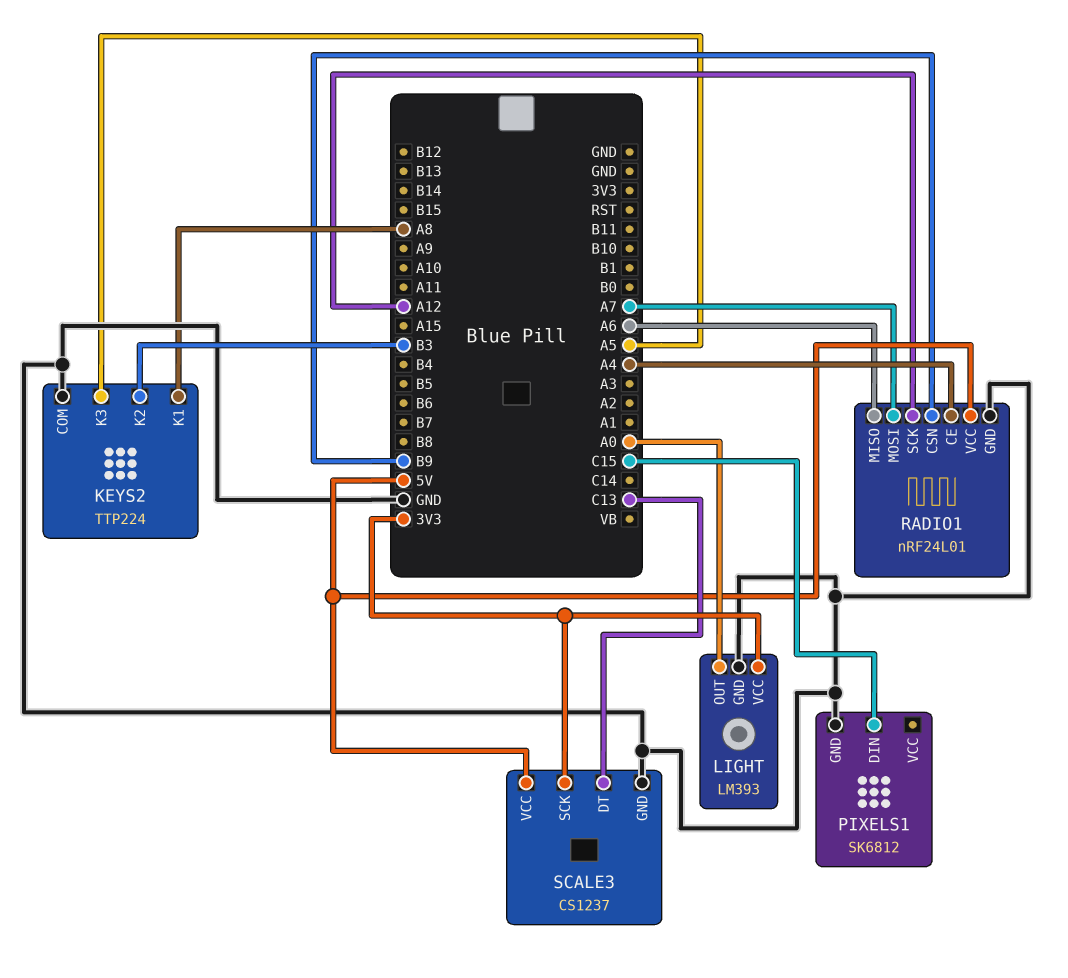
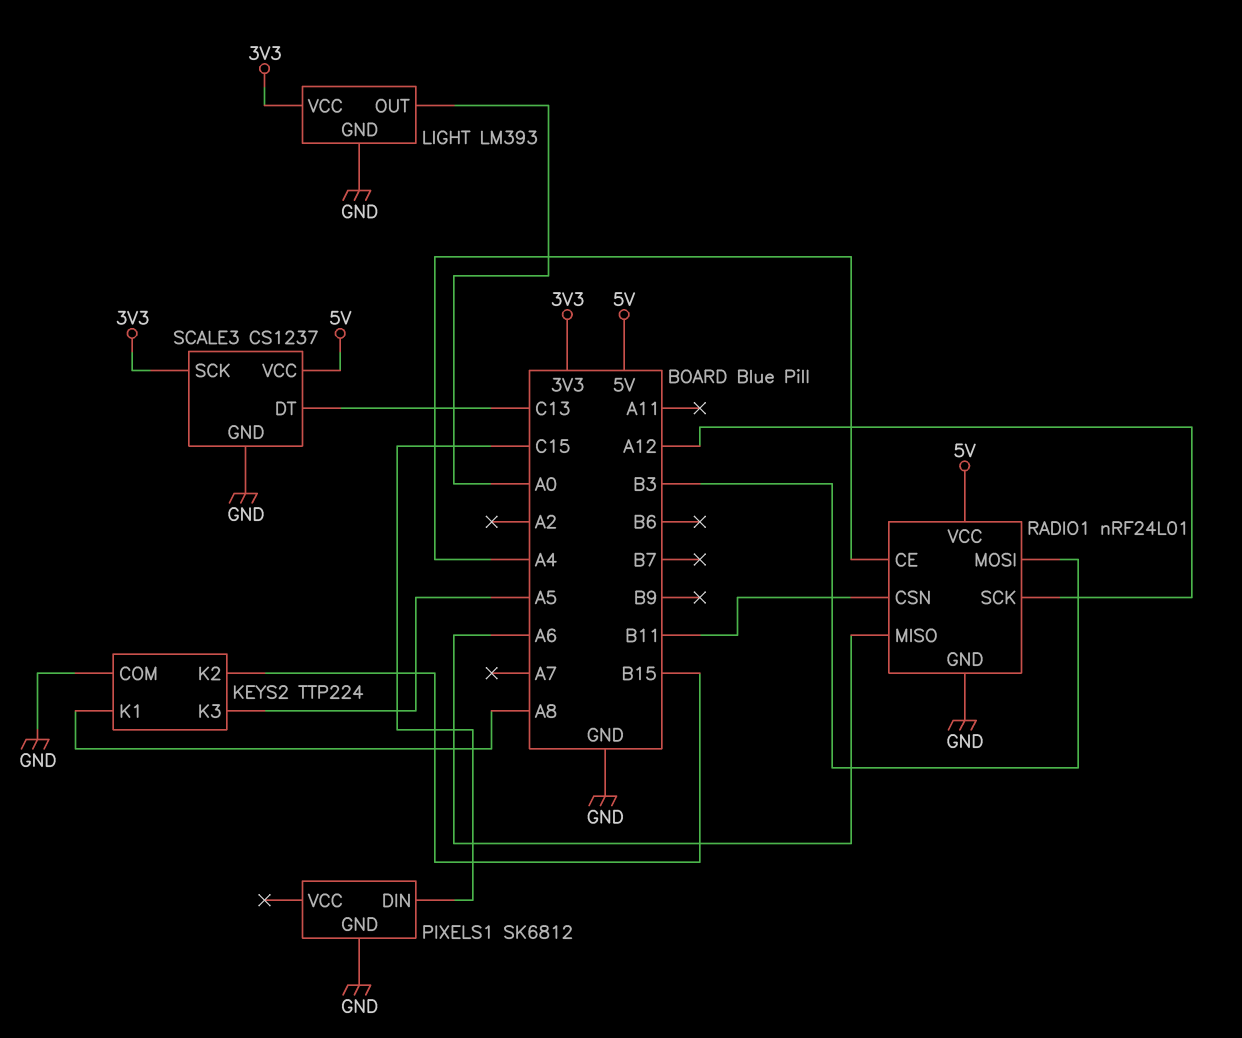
KEYS2 pin K2: B3 -> B15
RADIO1 pin CSN: B9 -> B11
RADIO1 pin MOSI: A7 -> B3

